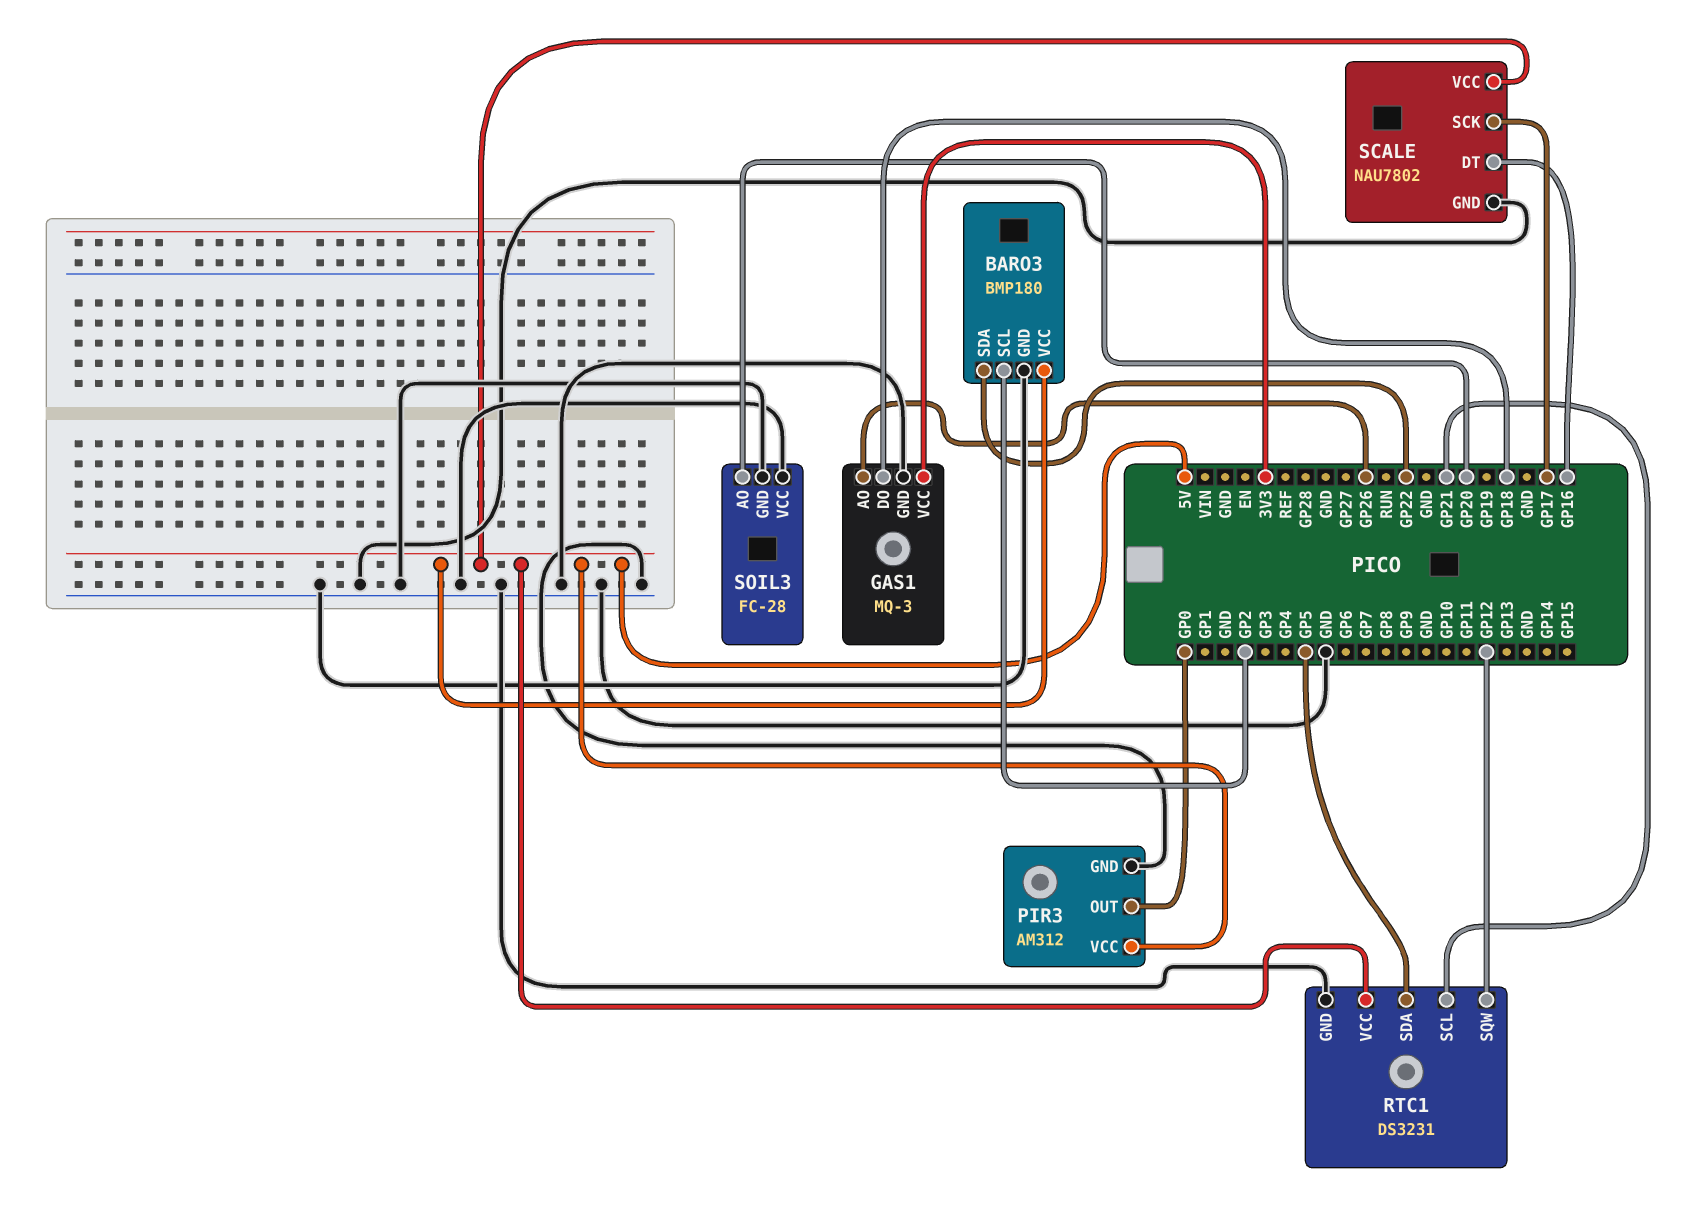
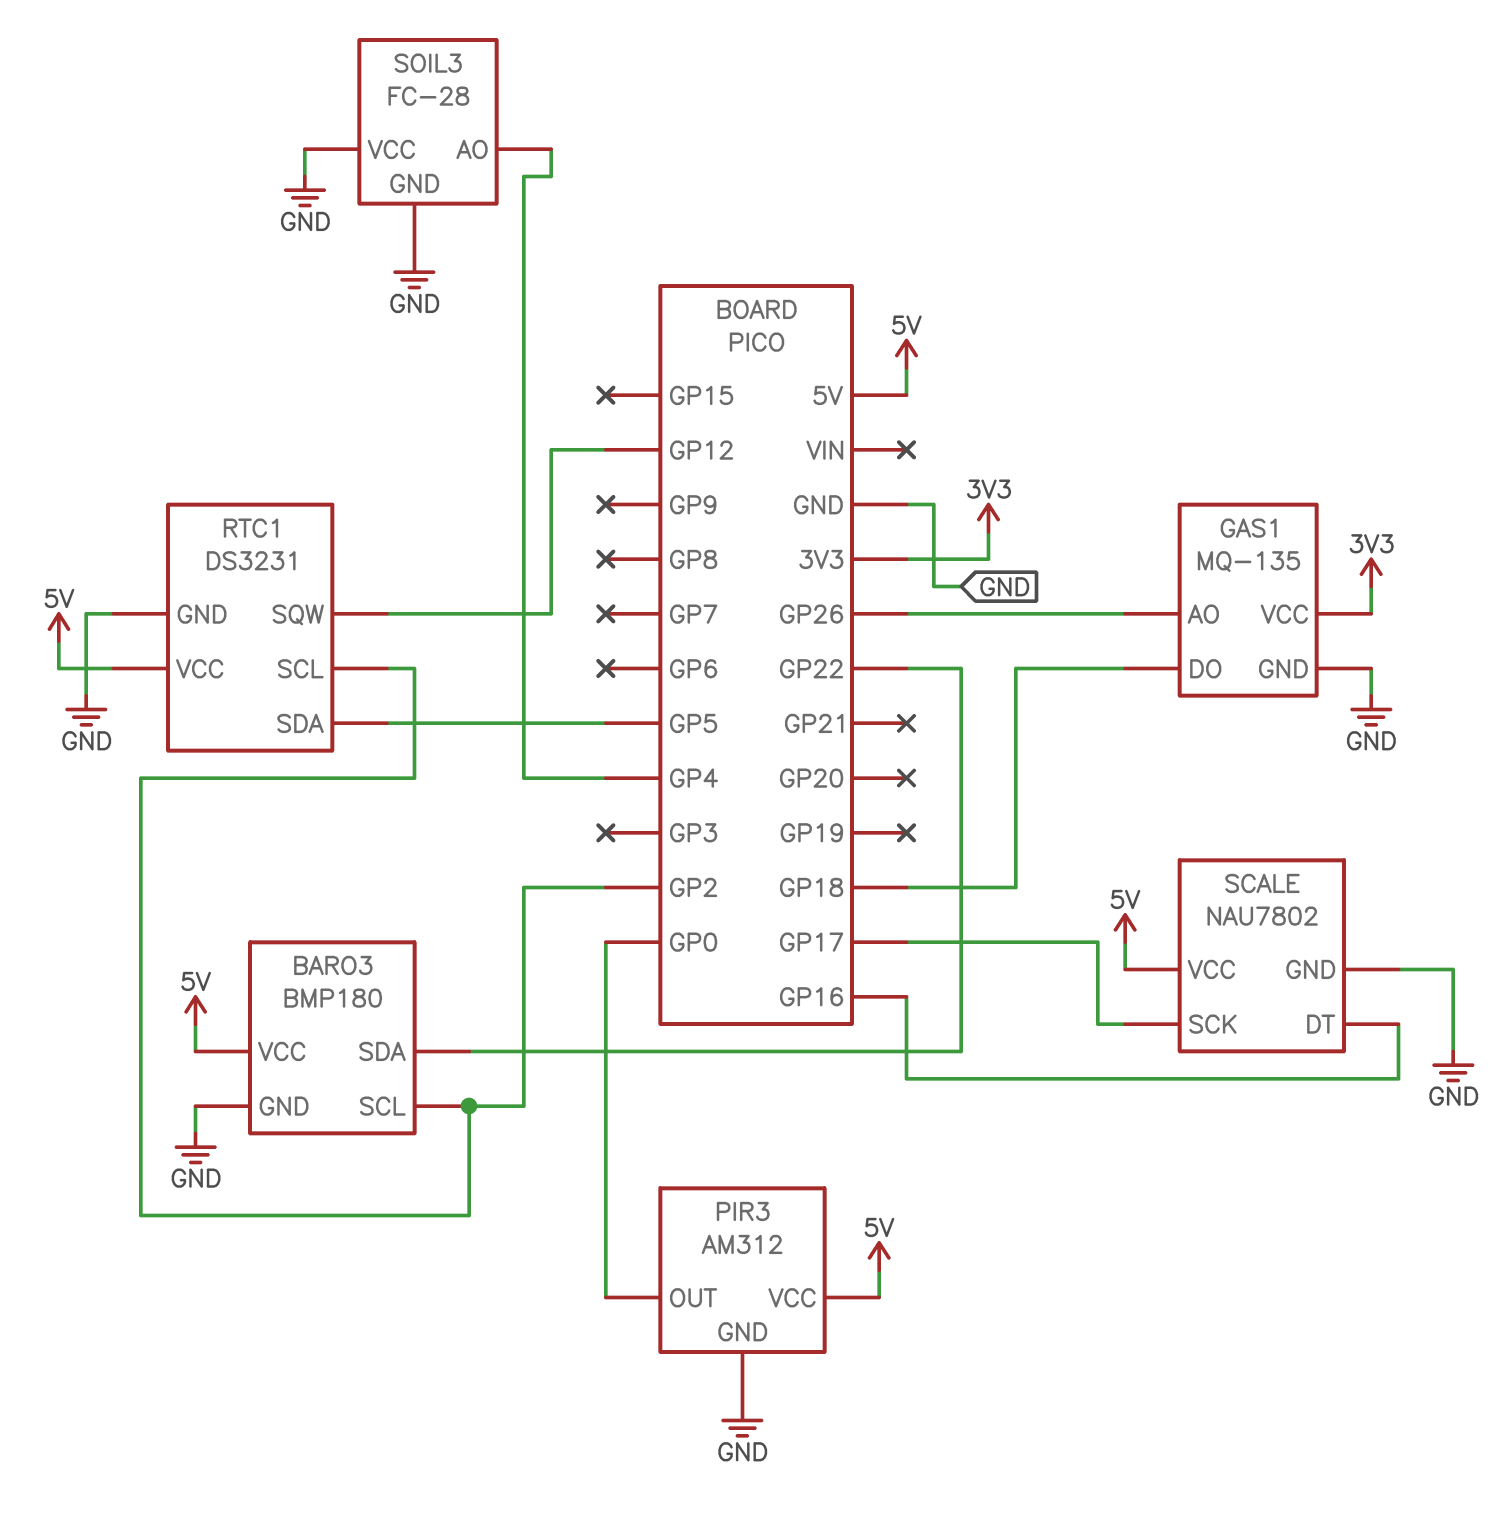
GAS1: MQ-3 -> MQ-135
RTC1 pin SCL: GP21 -> GP2
SOIL3 pin AO: GP20 -> GP4

